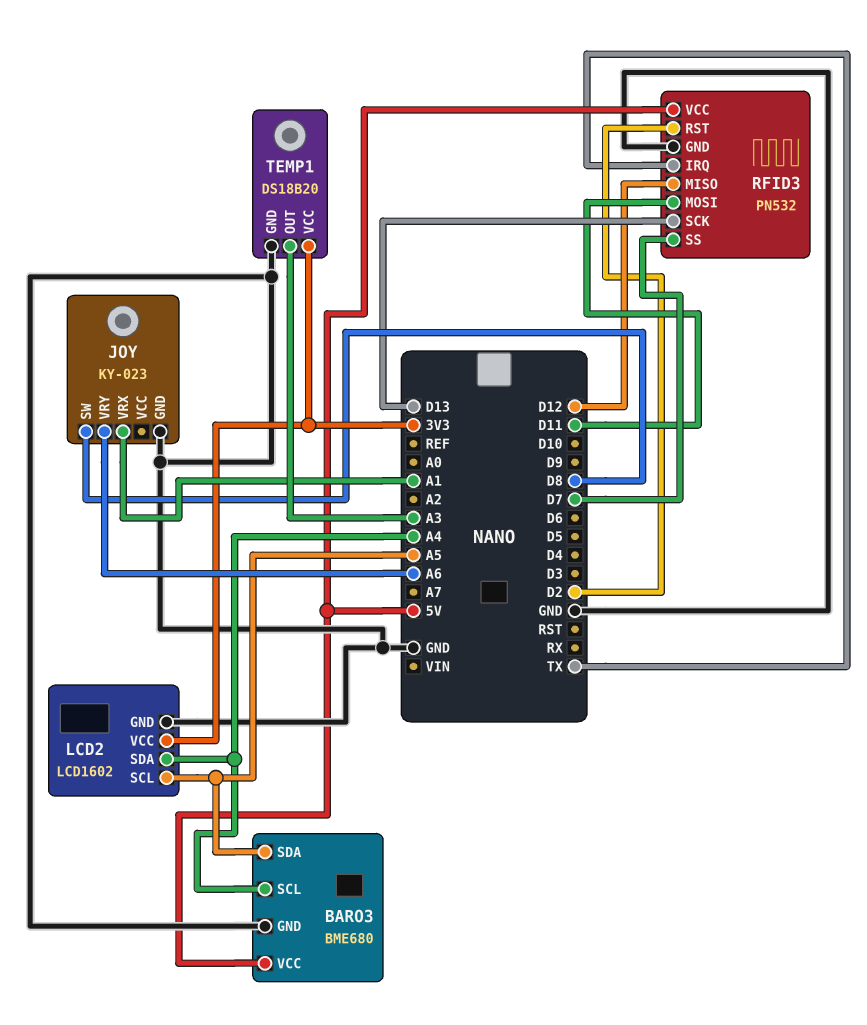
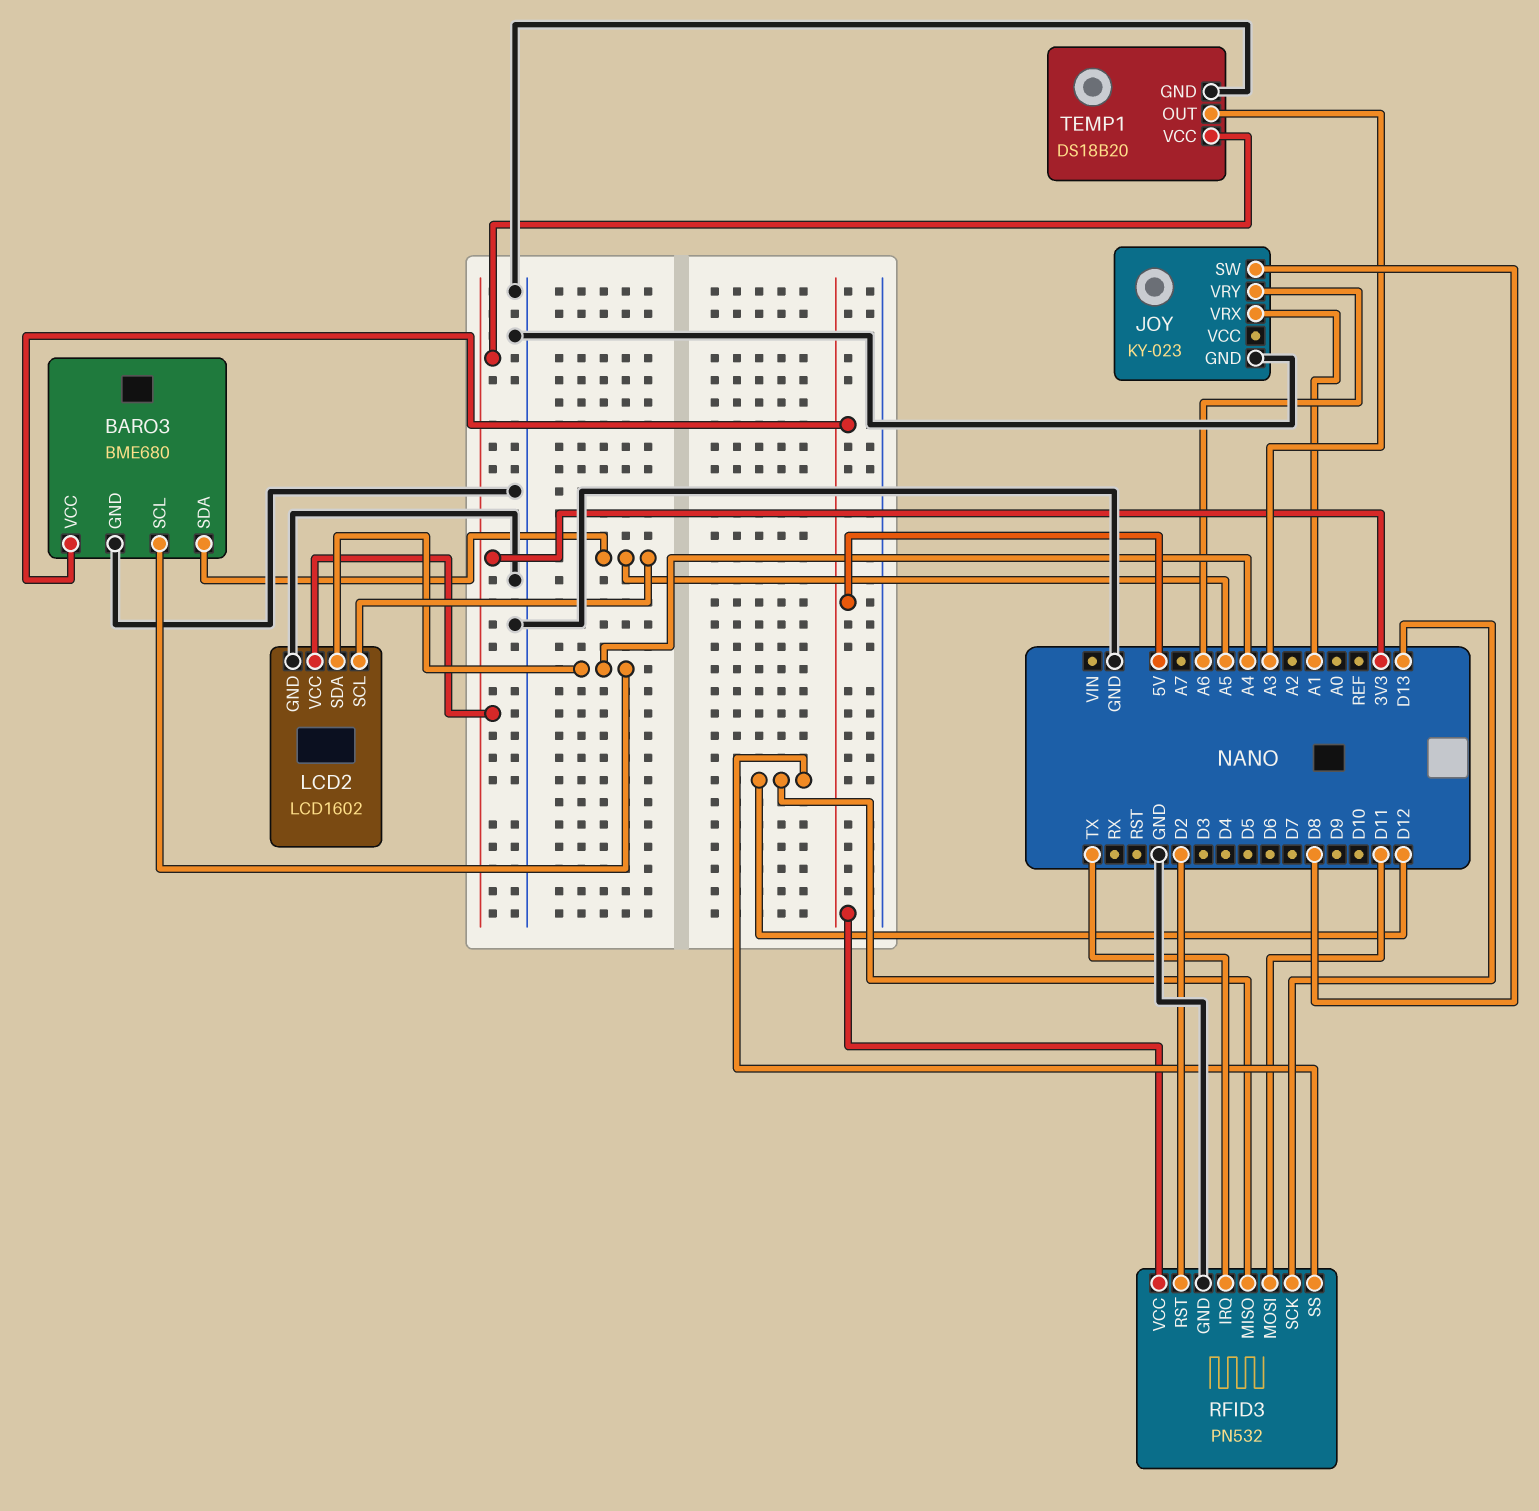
RFID3 pin SS: D7 -> D12

